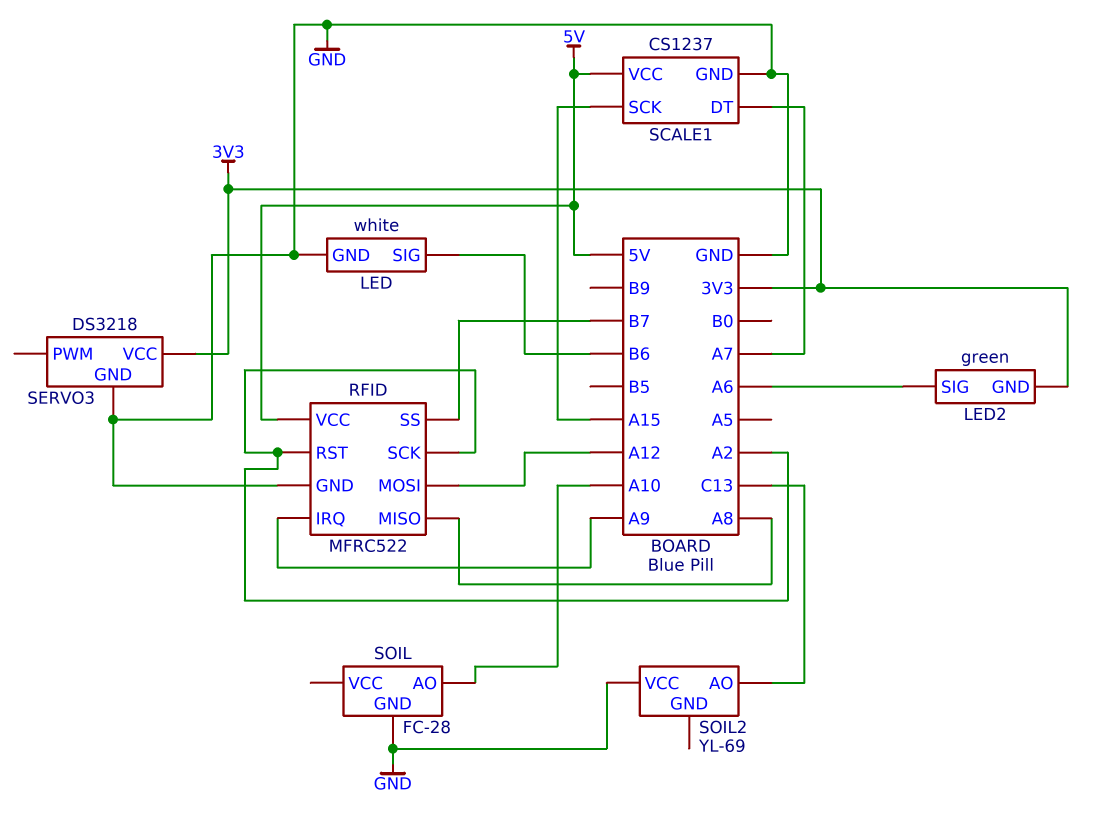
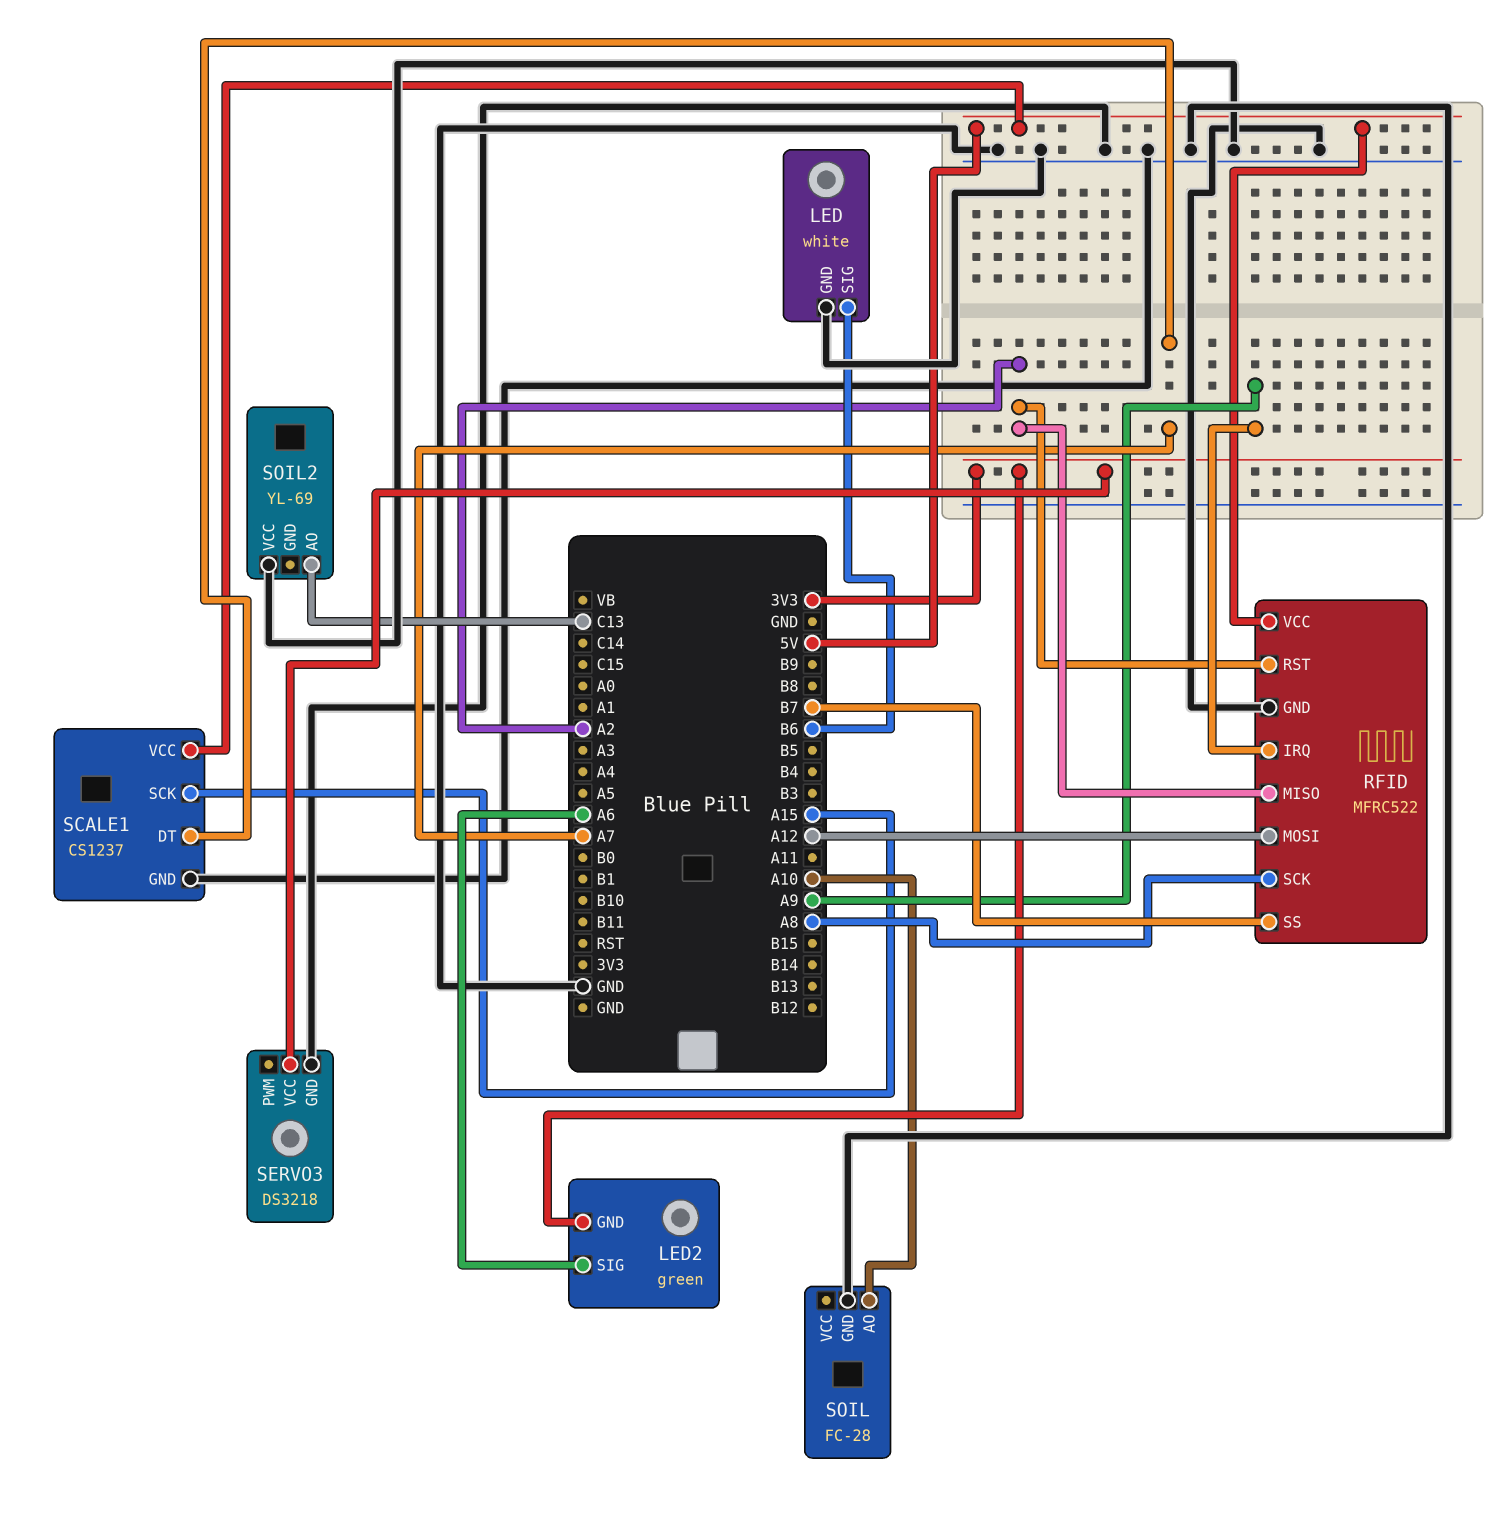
RFID pin MISO: A8 -> A2
RFID pin SCK: A2 -> A8

